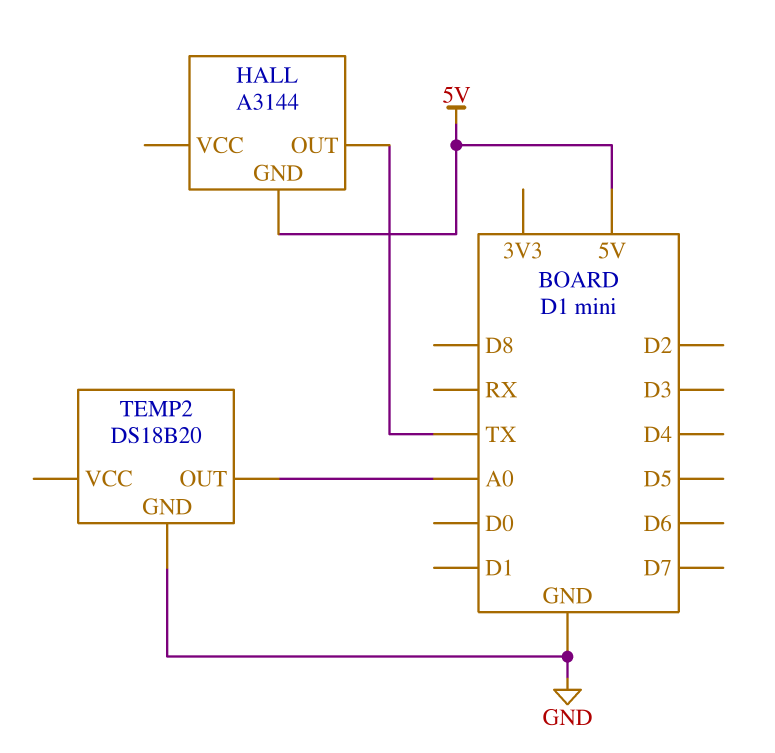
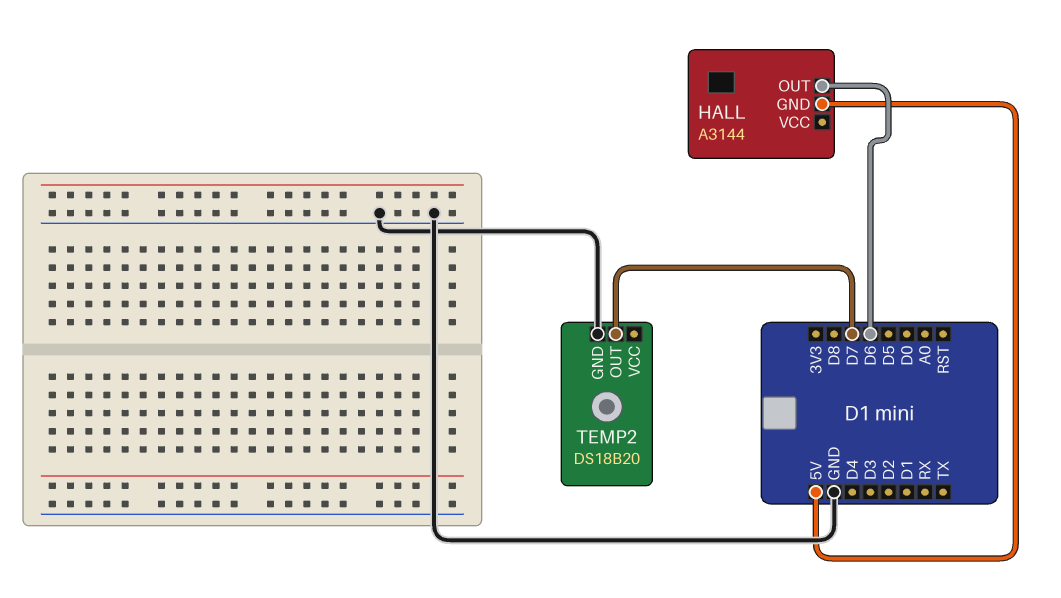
HALL pin OUT: TX -> D6
TEMP2 pin OUT: A0 -> D7

